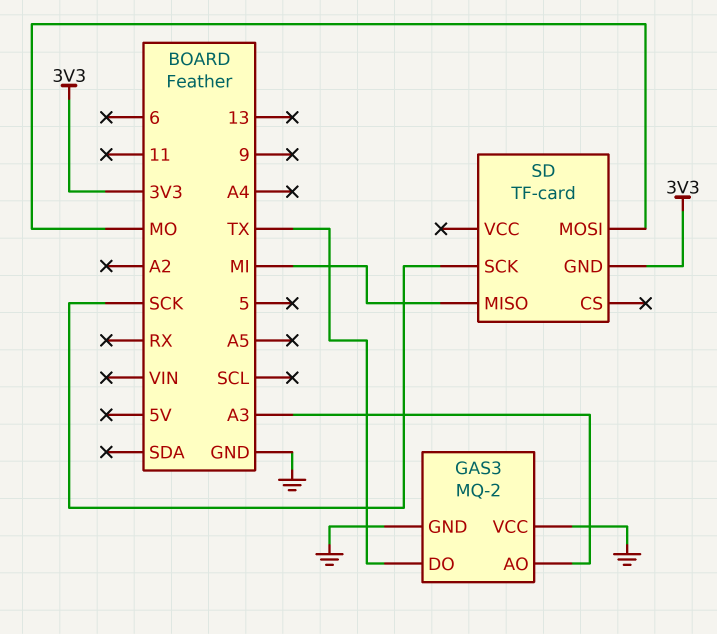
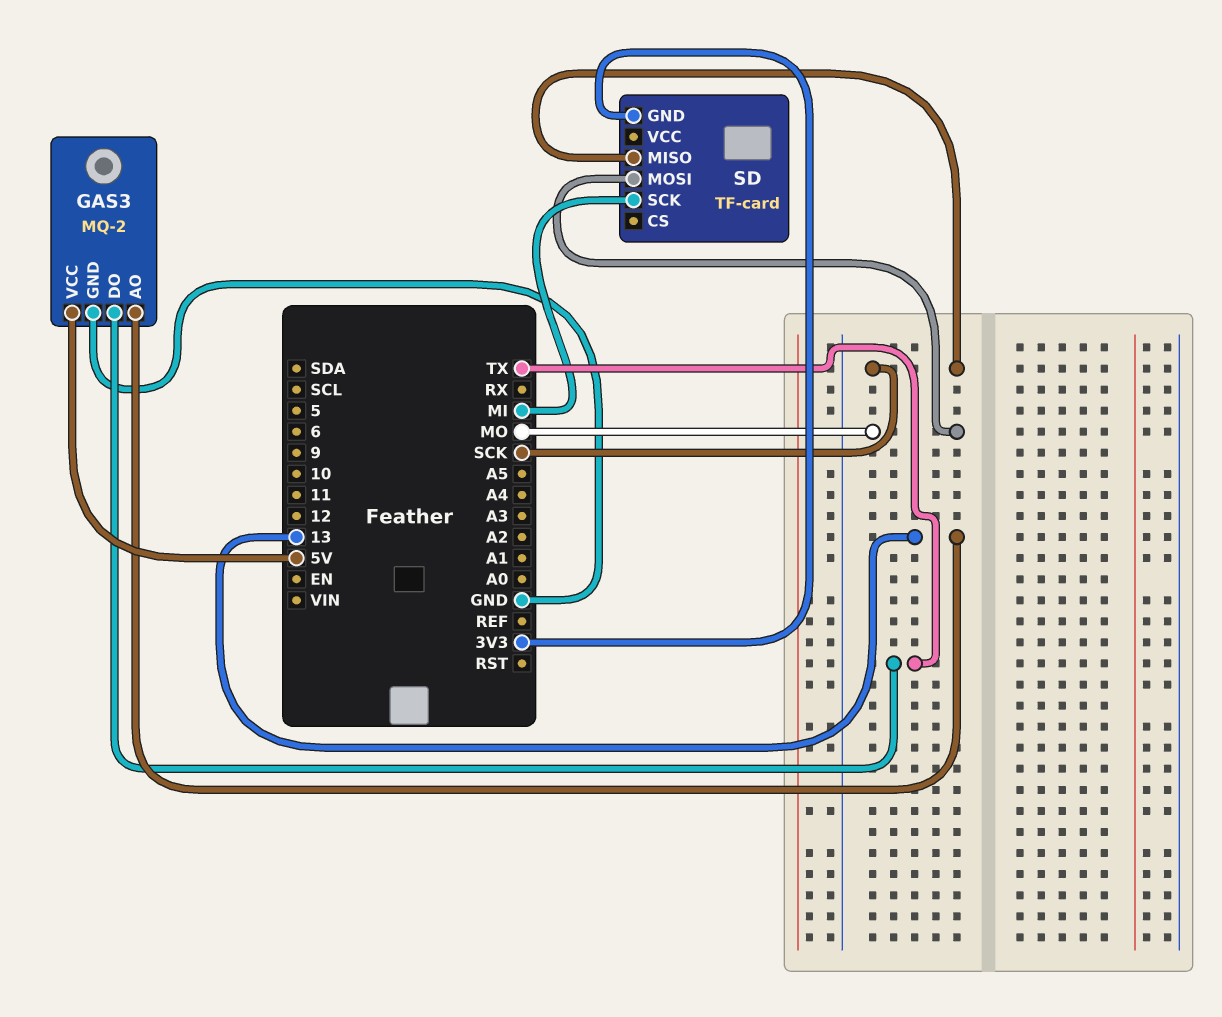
GAS3 pin AO: A3 -> 13
GAS3 pin VCC: GND -> 5V
SD pin MISO: MI -> SCK
SD pin SCK: SCK -> MI

